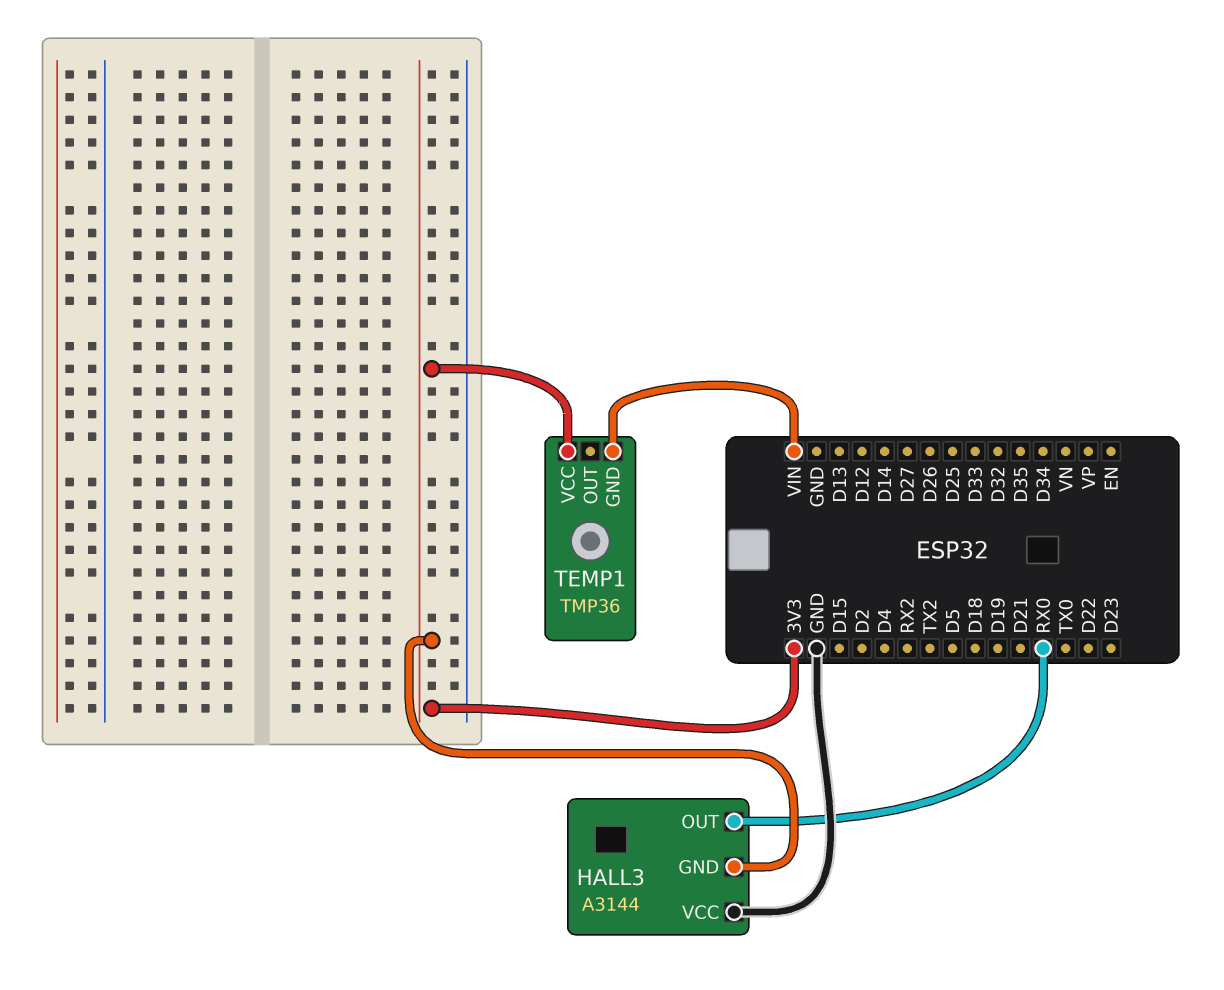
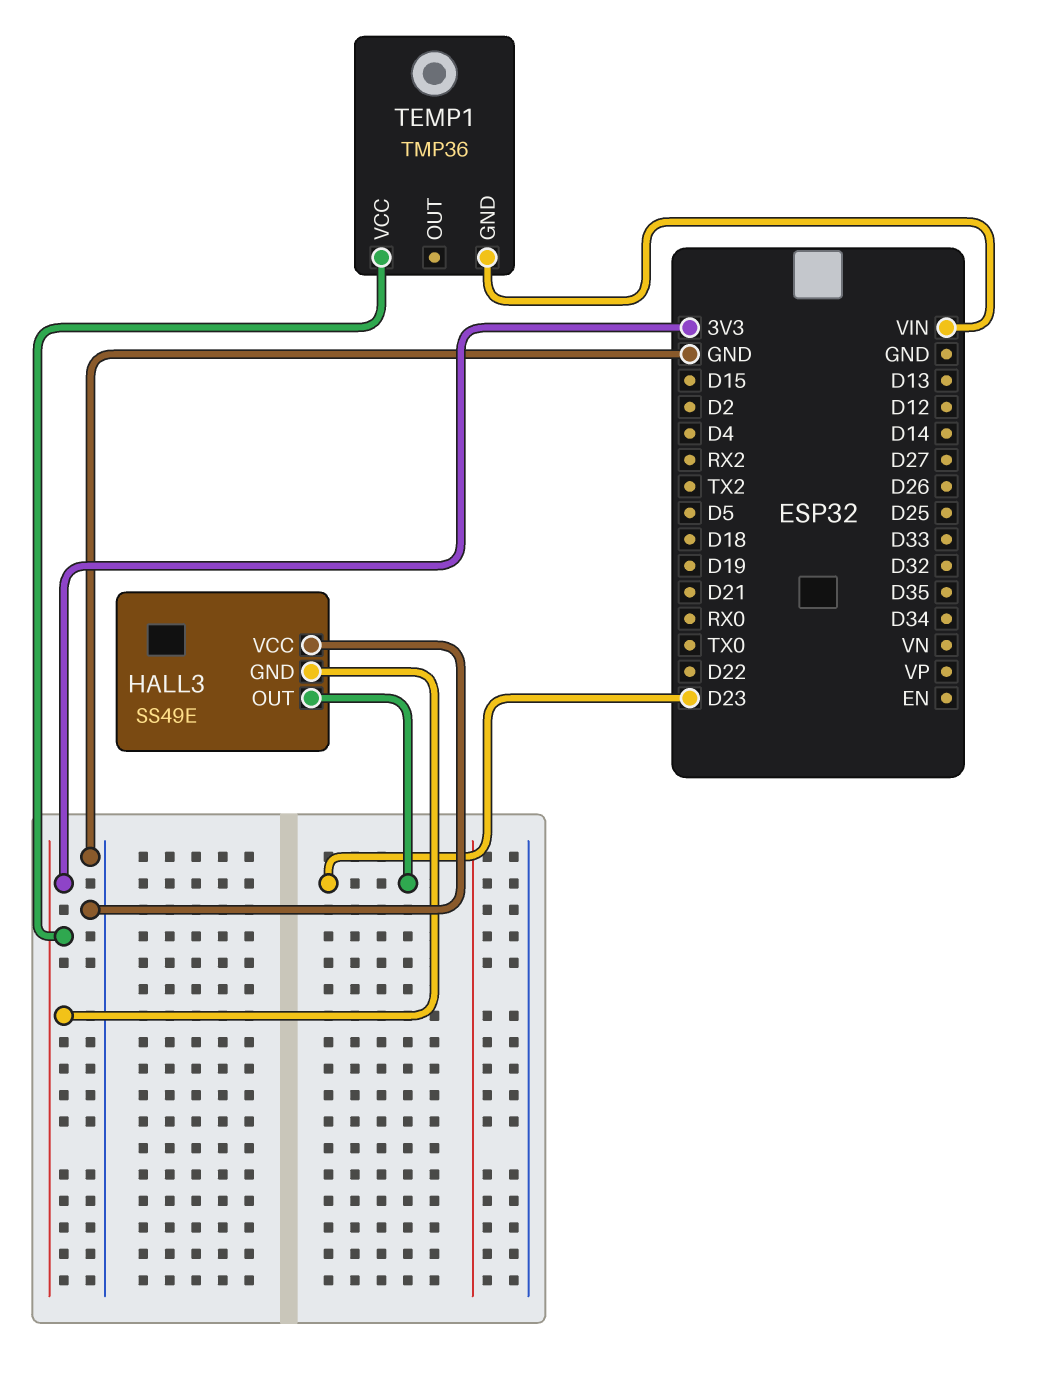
HALL3: A3144 -> SS49E
HALL3 pin OUT: RX0 -> D23

